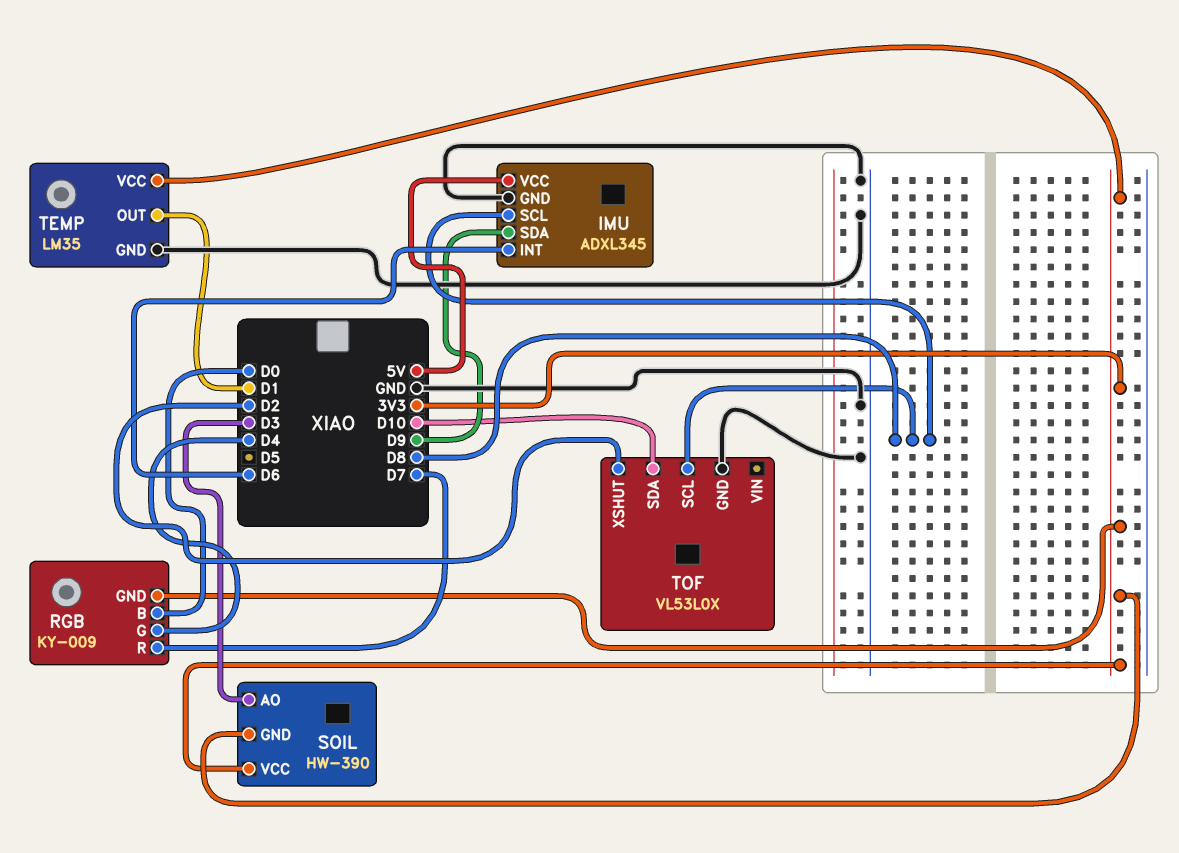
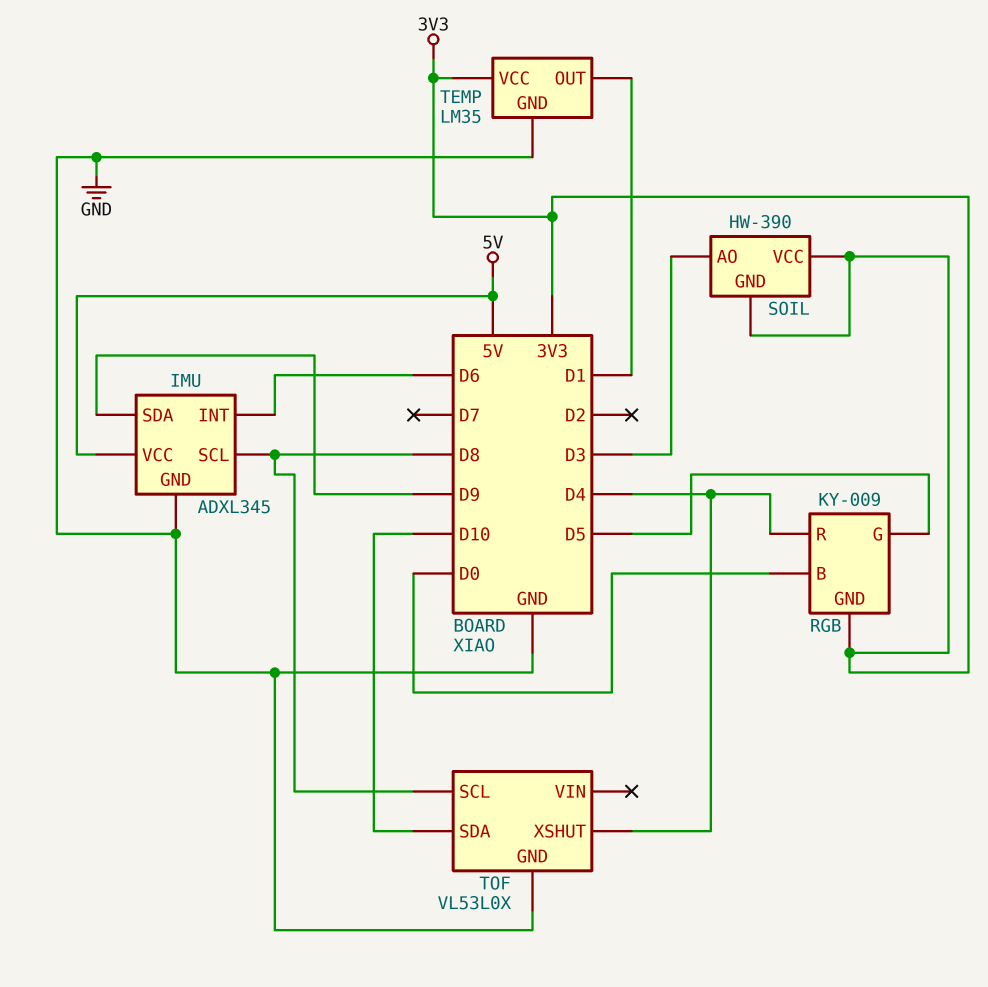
RGB pin G: D4 -> D5
RGB pin R: D7 -> D4
TOF pin XSHUT: D2 -> D4

